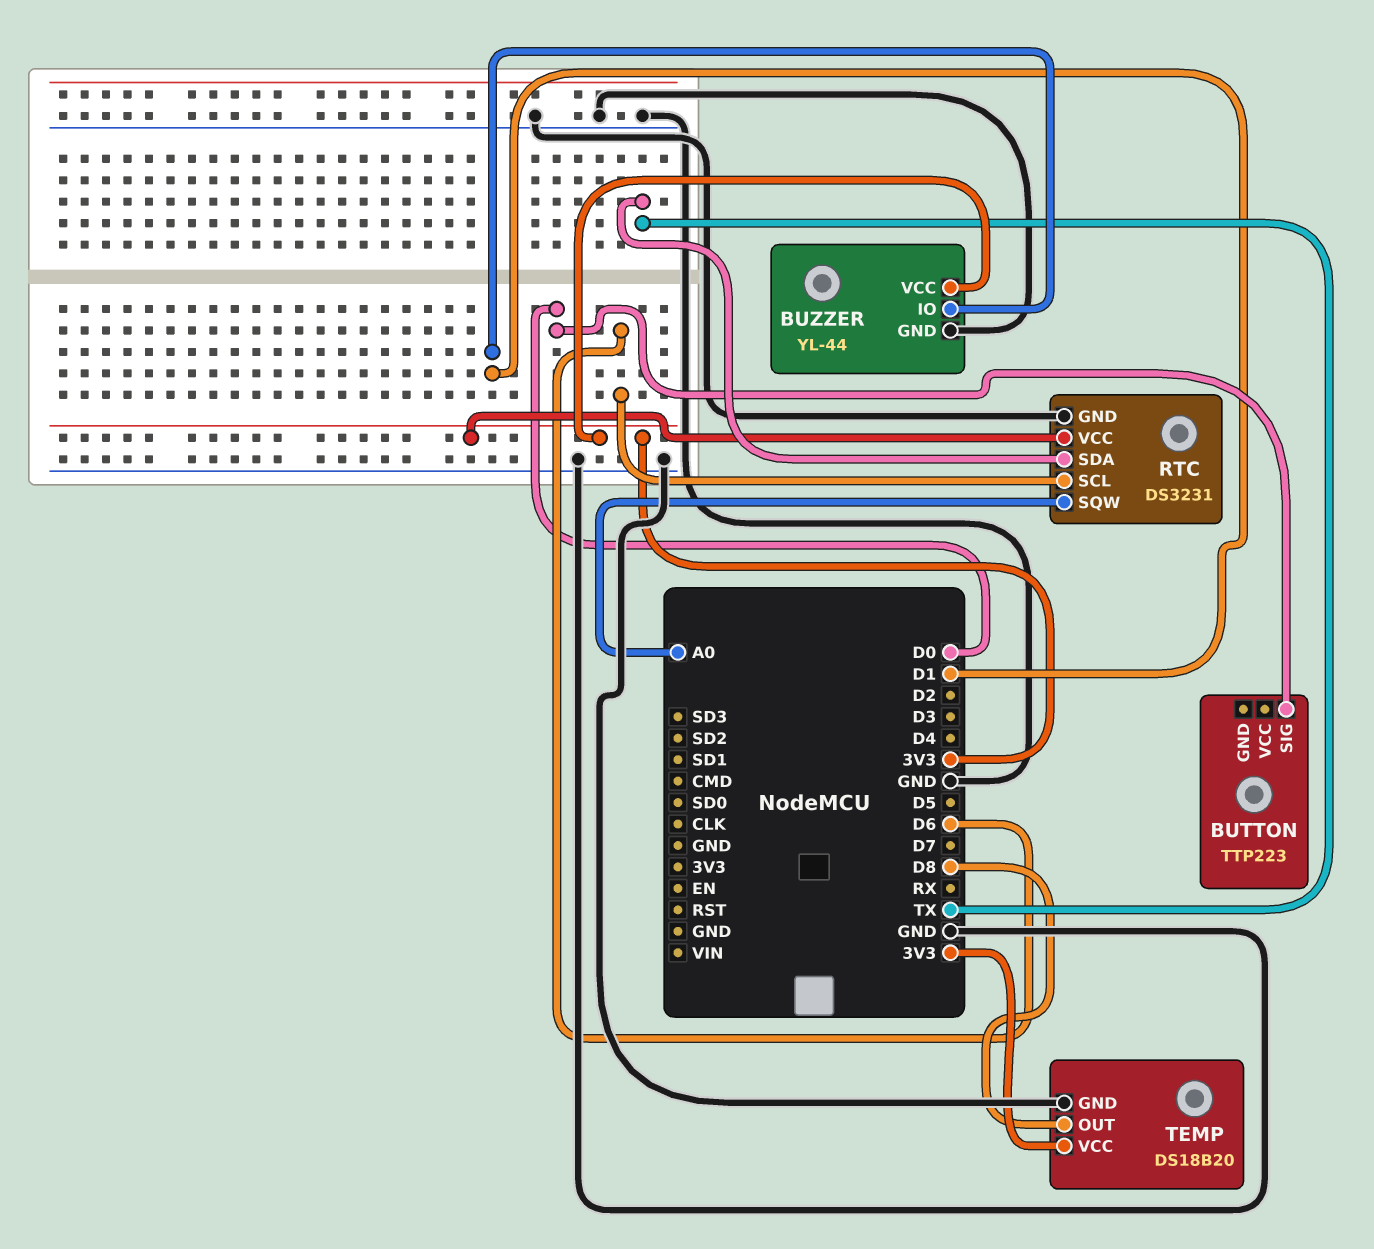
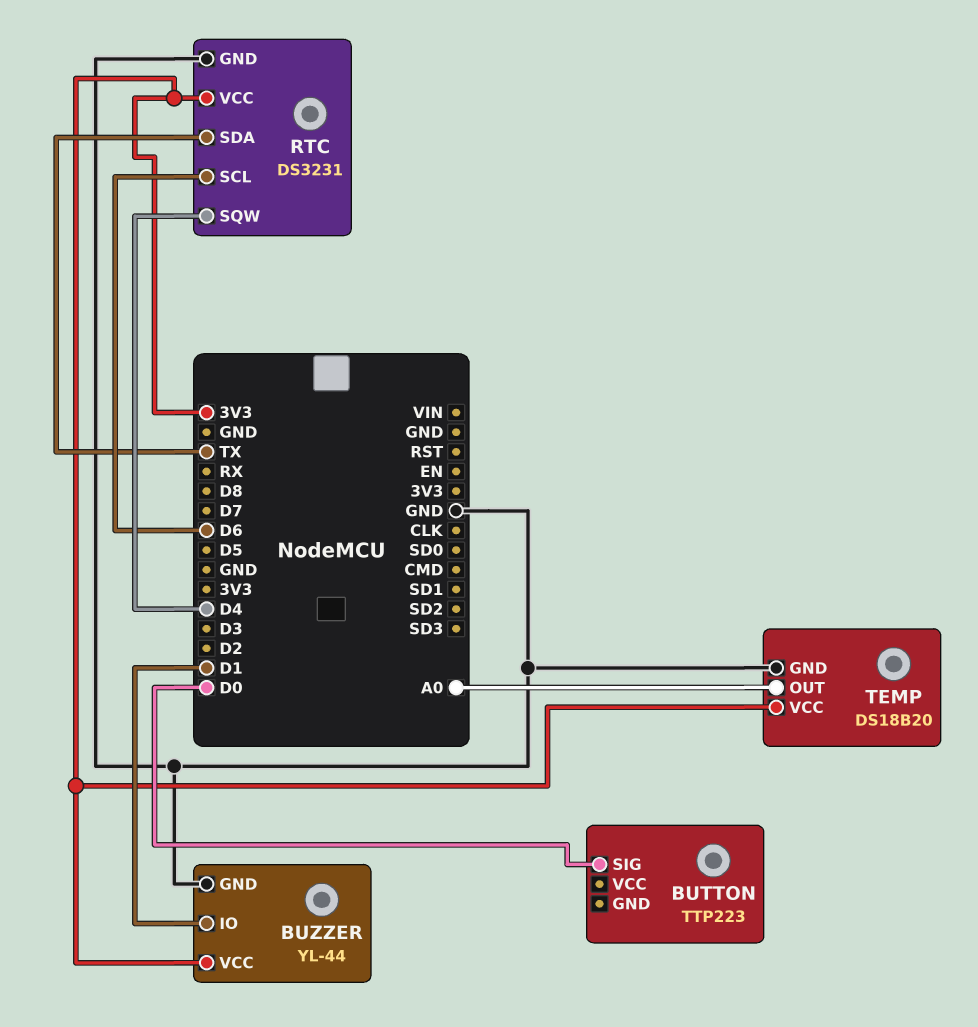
RTC pin SQW: A0 -> D4
TEMP pin OUT: D8 -> A0

